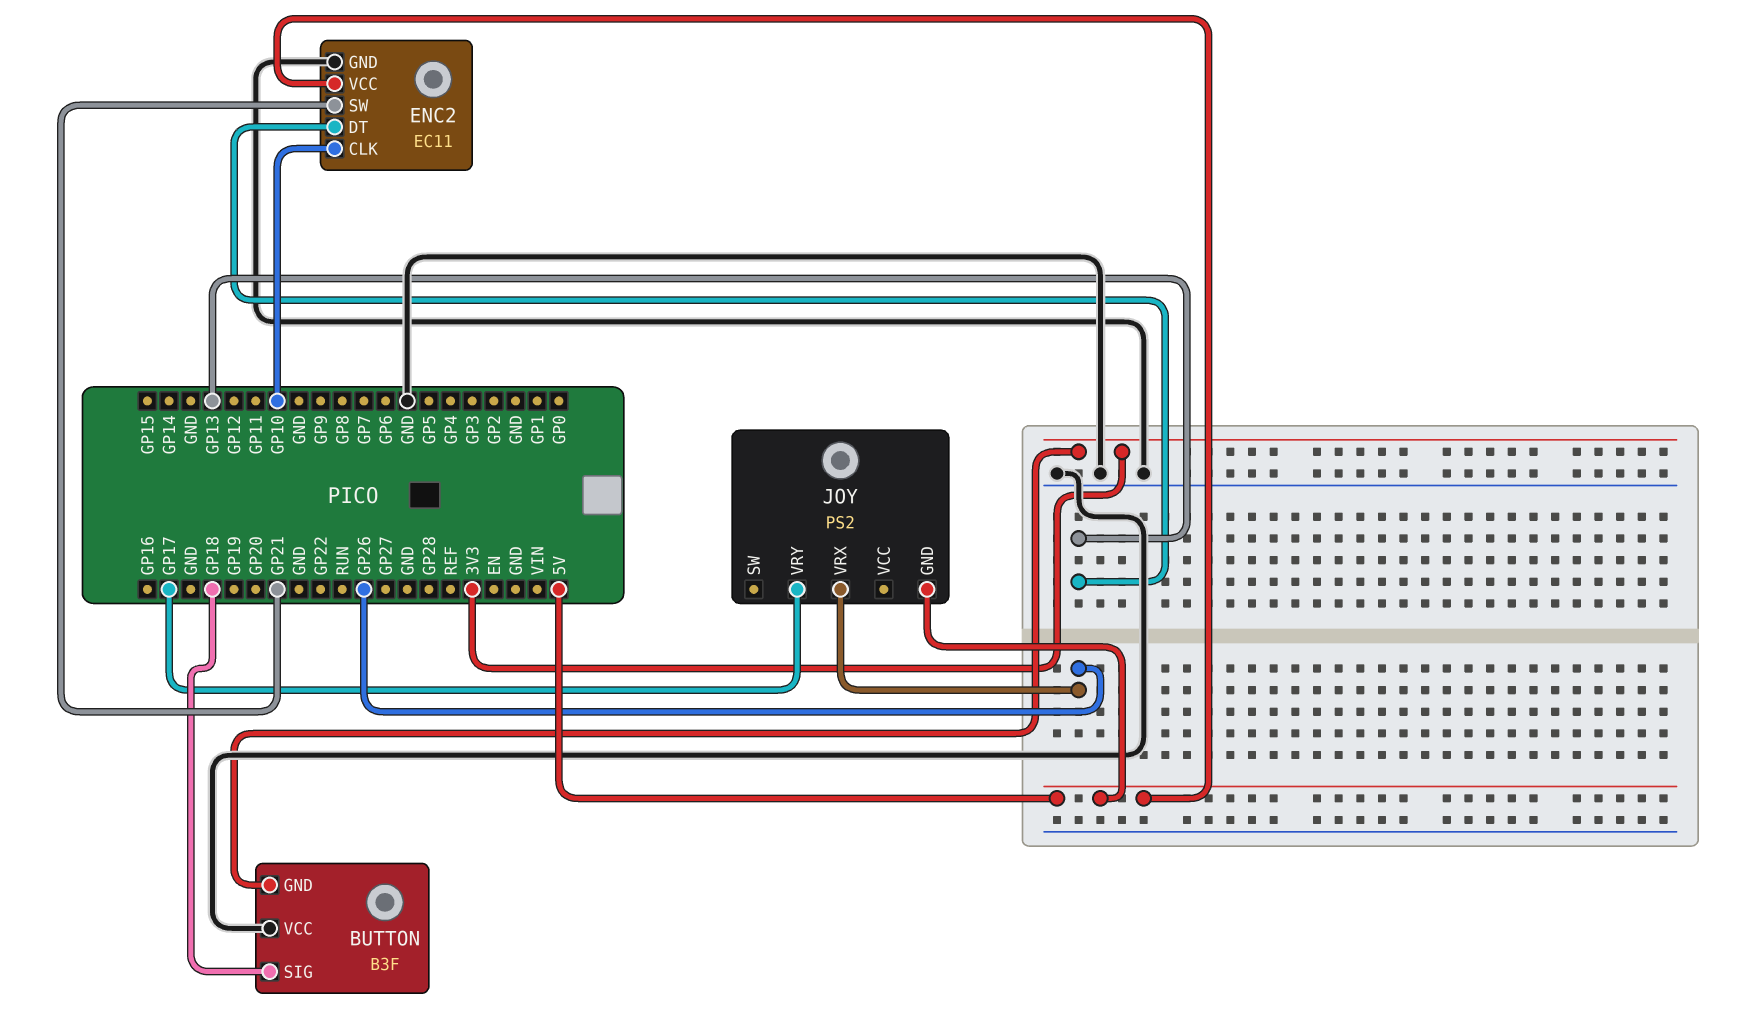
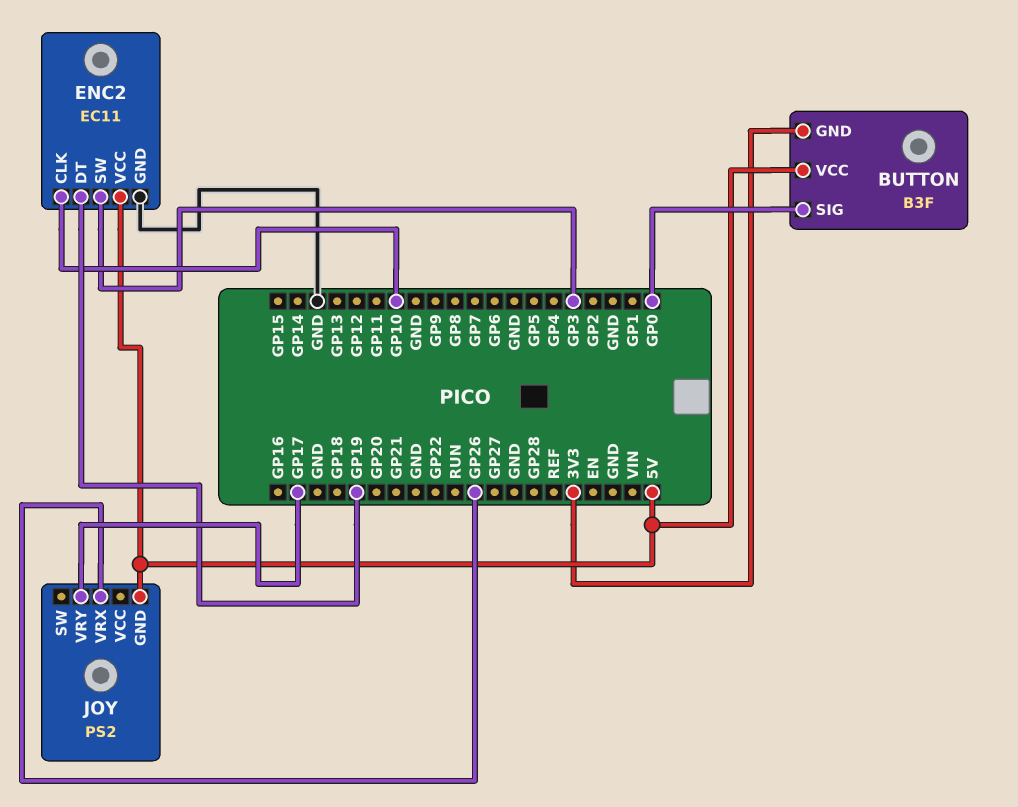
BUTTON pin SIG: GP18 -> GP0
BUTTON pin VCC: GND -> 5V
ENC2 pin DT: GP13 -> GP19
ENC2 pin SW: GP21 -> GP3

